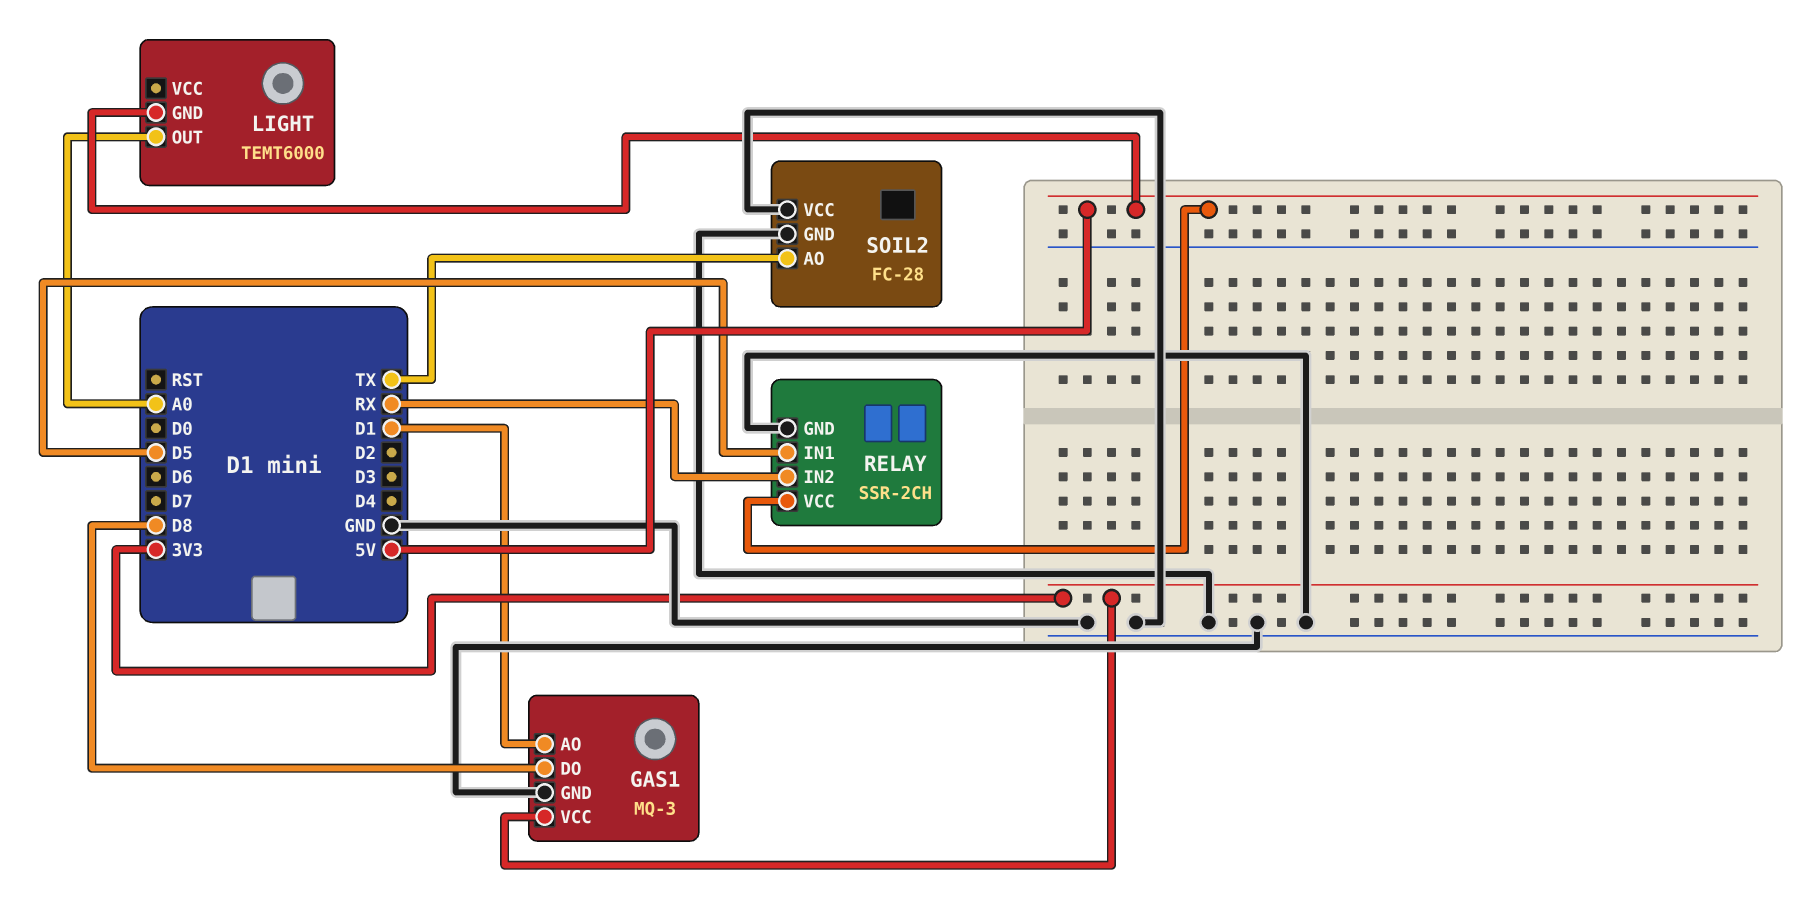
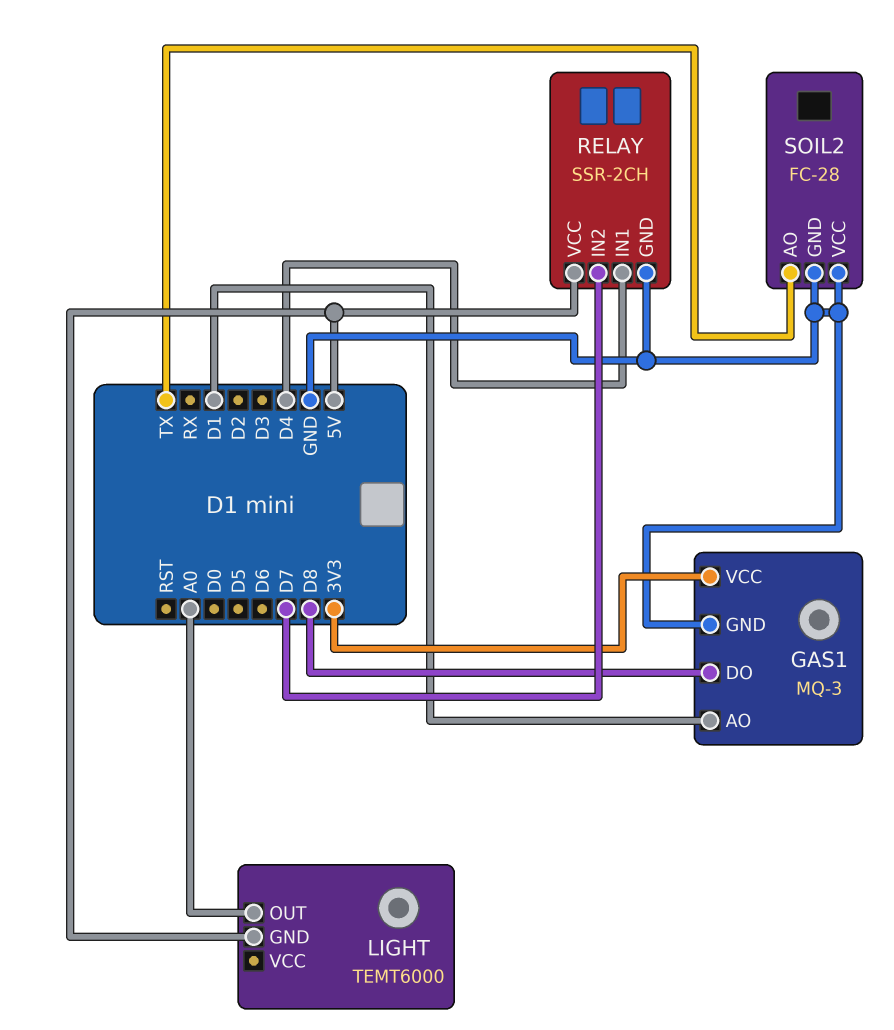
RELAY pin IN1: D5 -> D4
RELAY pin IN2: RX -> D7

